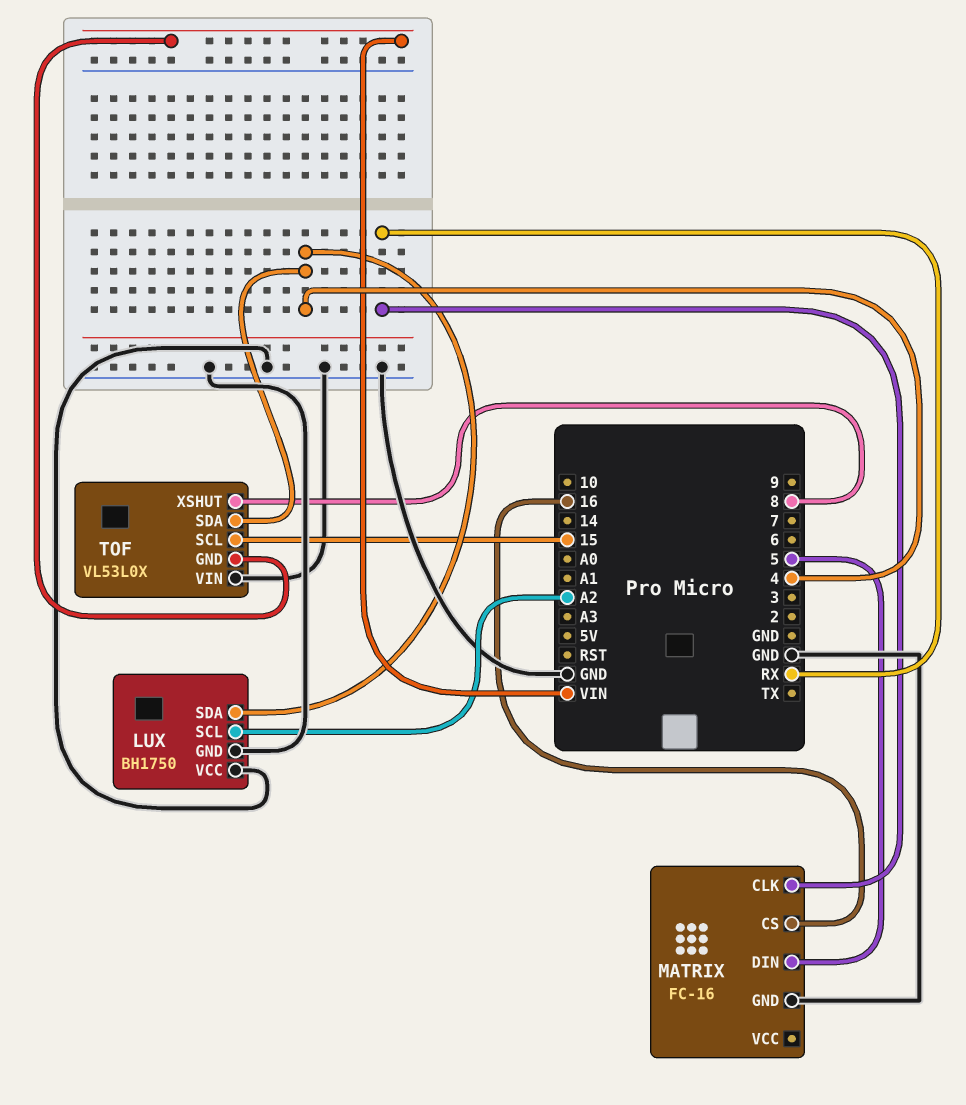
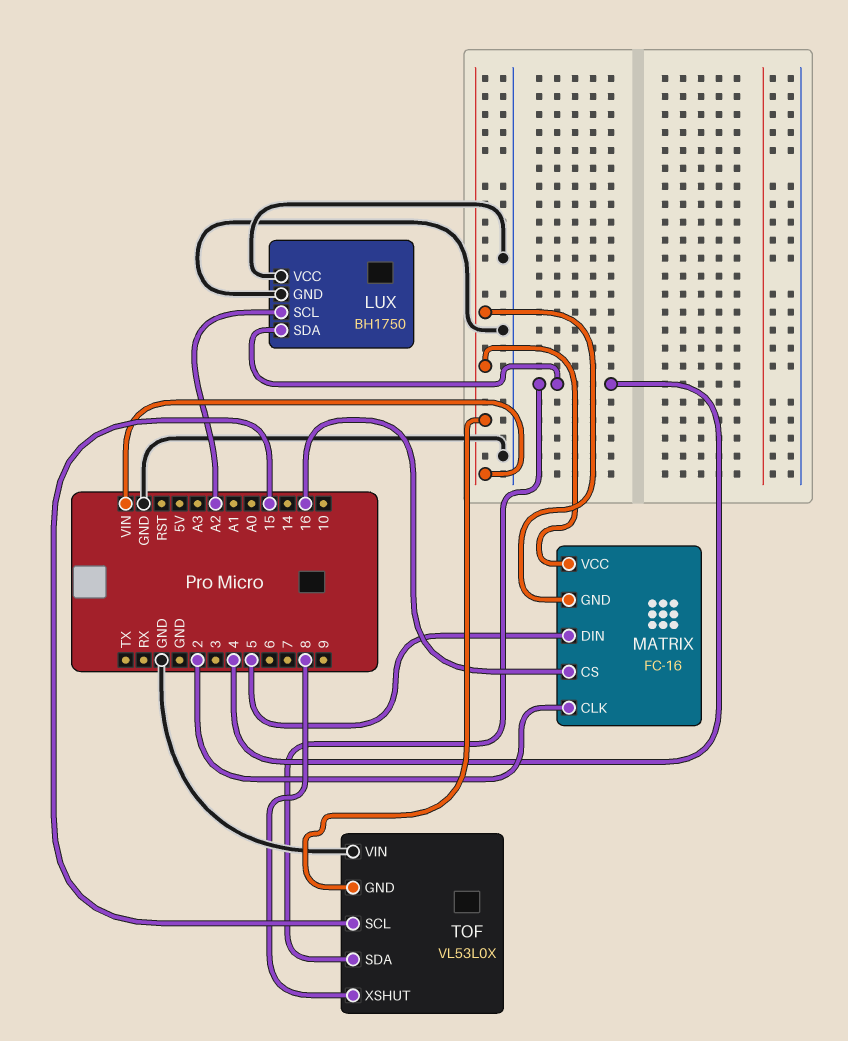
MATRIX pin CLK: RX -> 2
MATRIX pin GND: GND -> VIN
MATRIX pin VCC: none -> VIN

